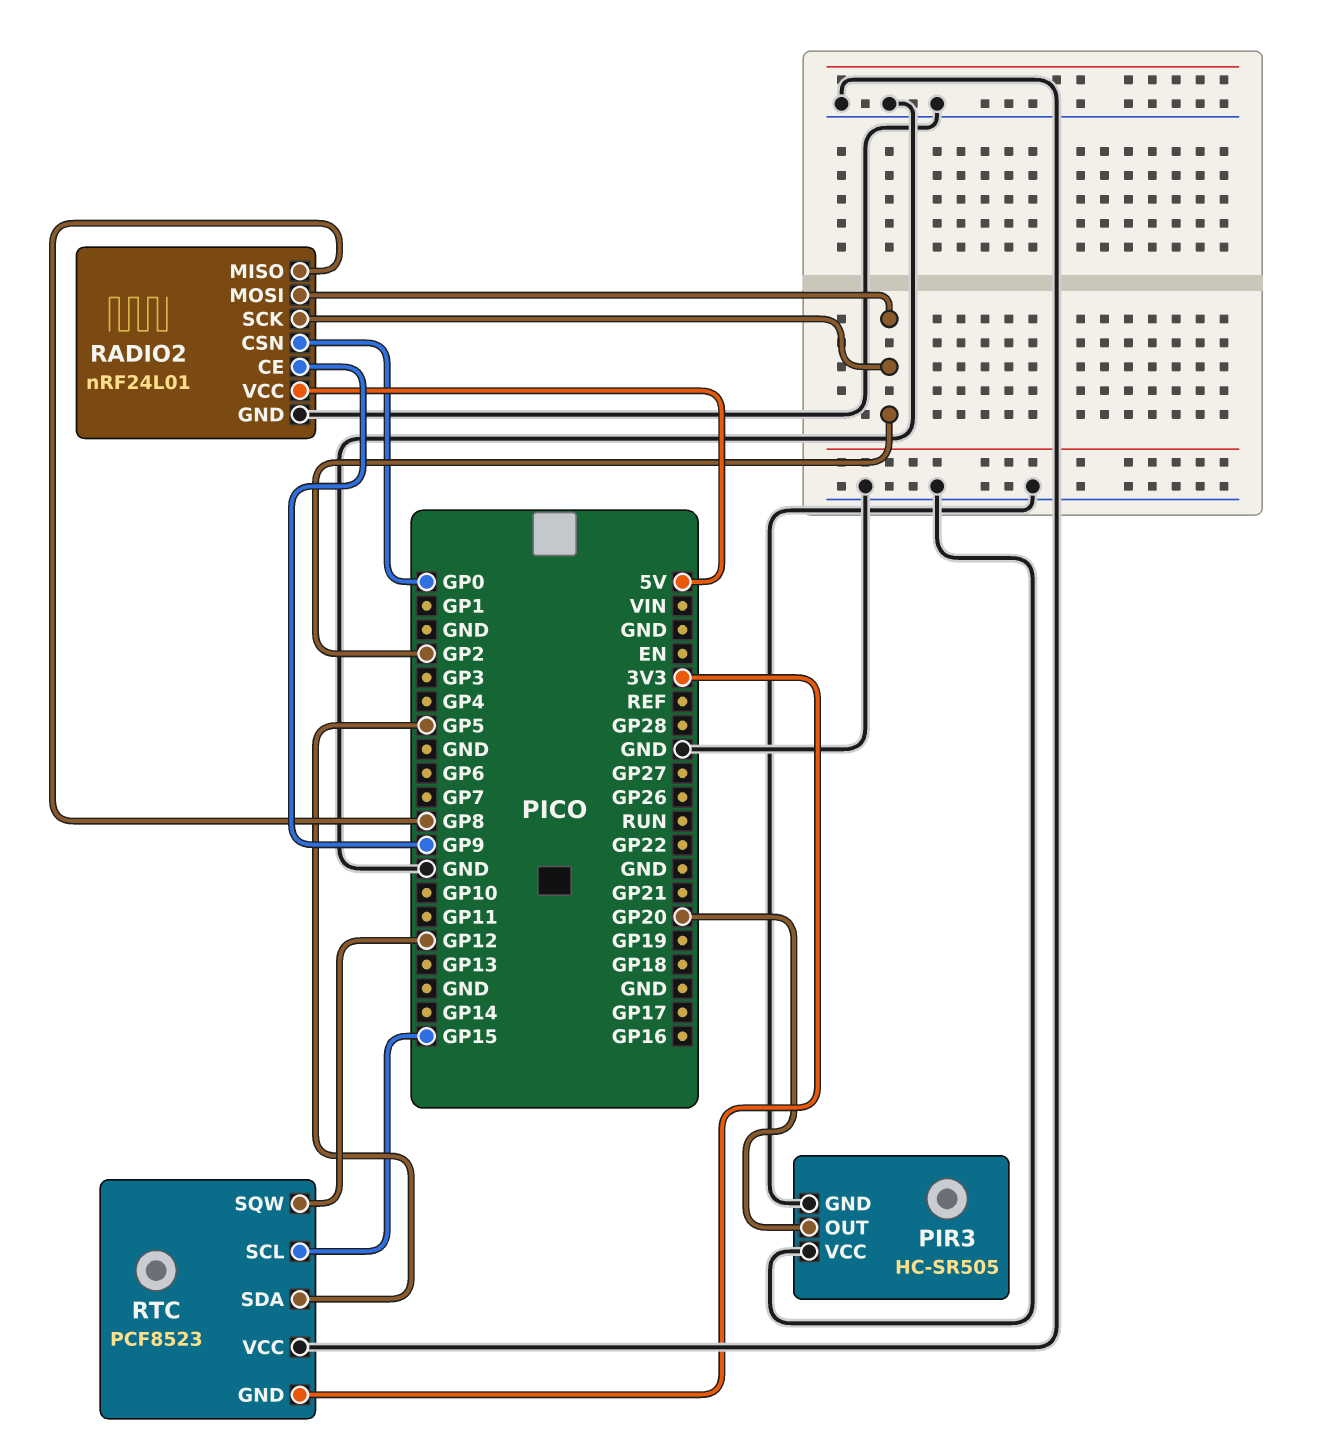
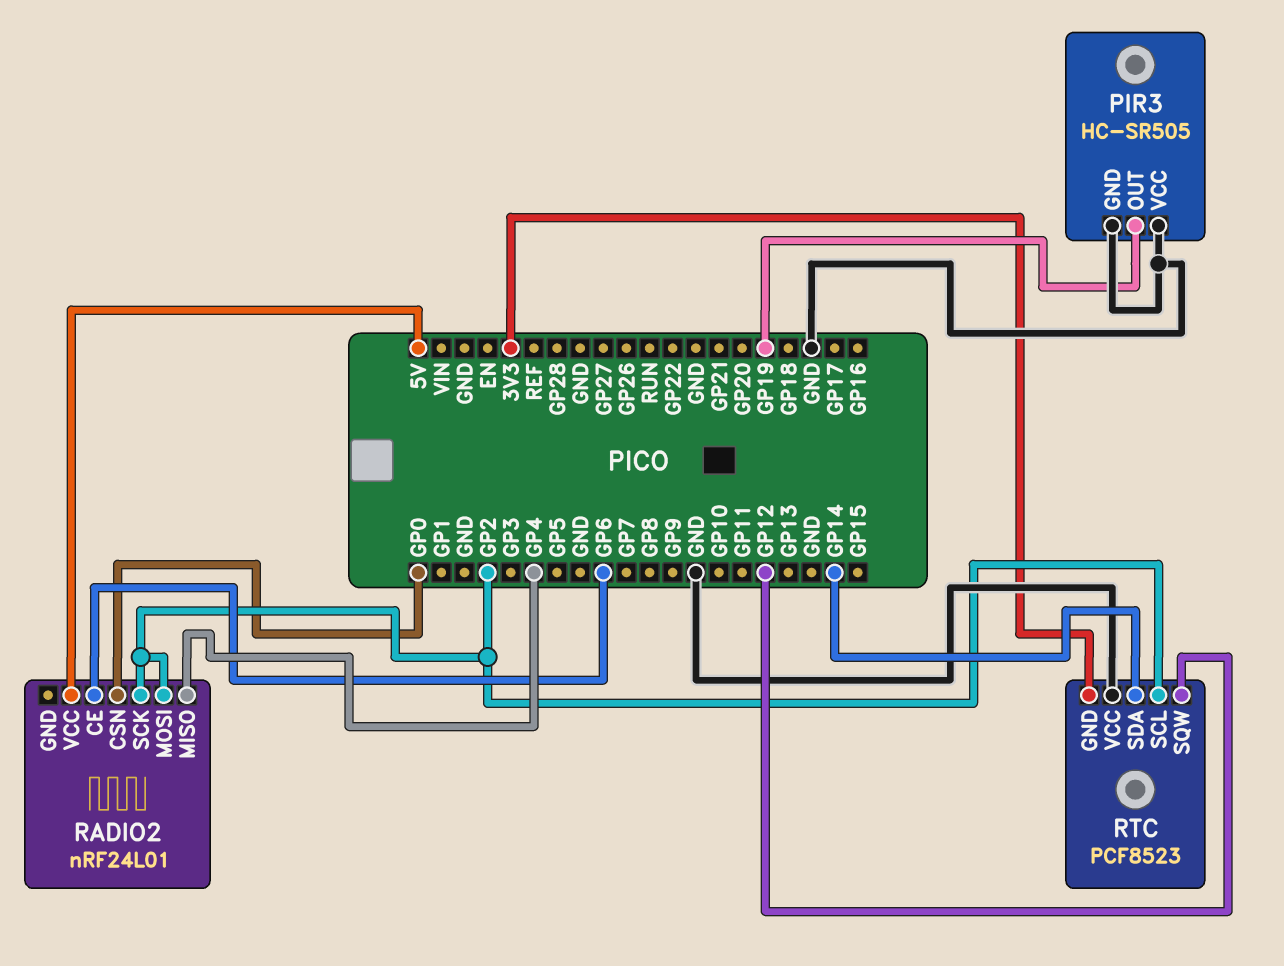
PIR3 pin OUT: GP20 -> GP19
RADIO2 pin CE: GP9 -> GP6
RADIO2 pin GND: GND -> none
RADIO2 pin MISO: GP8 -> GP4
RTC pin SCL: GP15 -> GP2
RTC pin SDA: GP5 -> GP14

